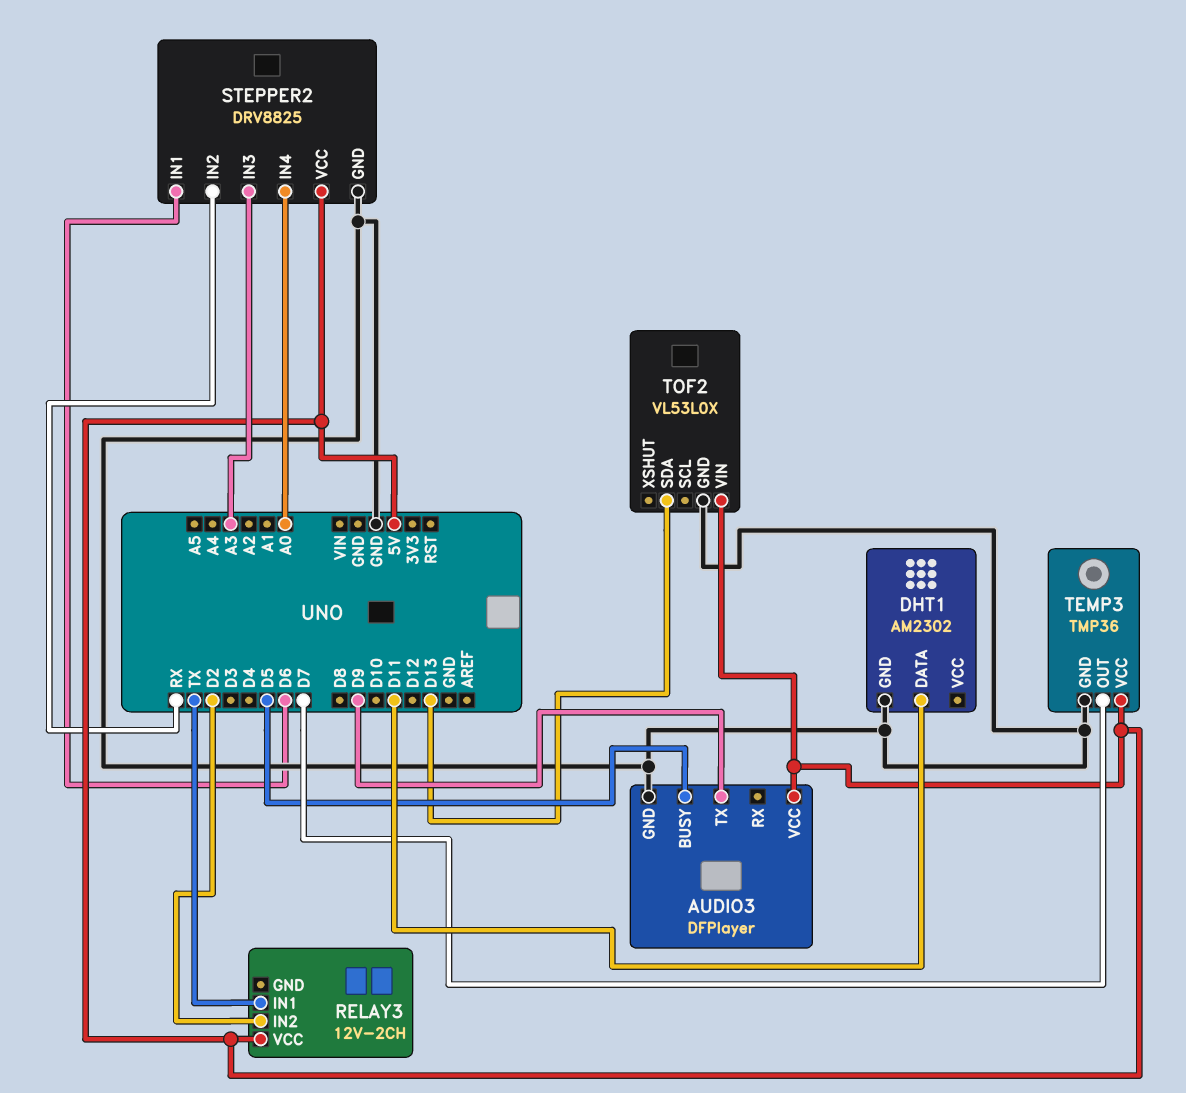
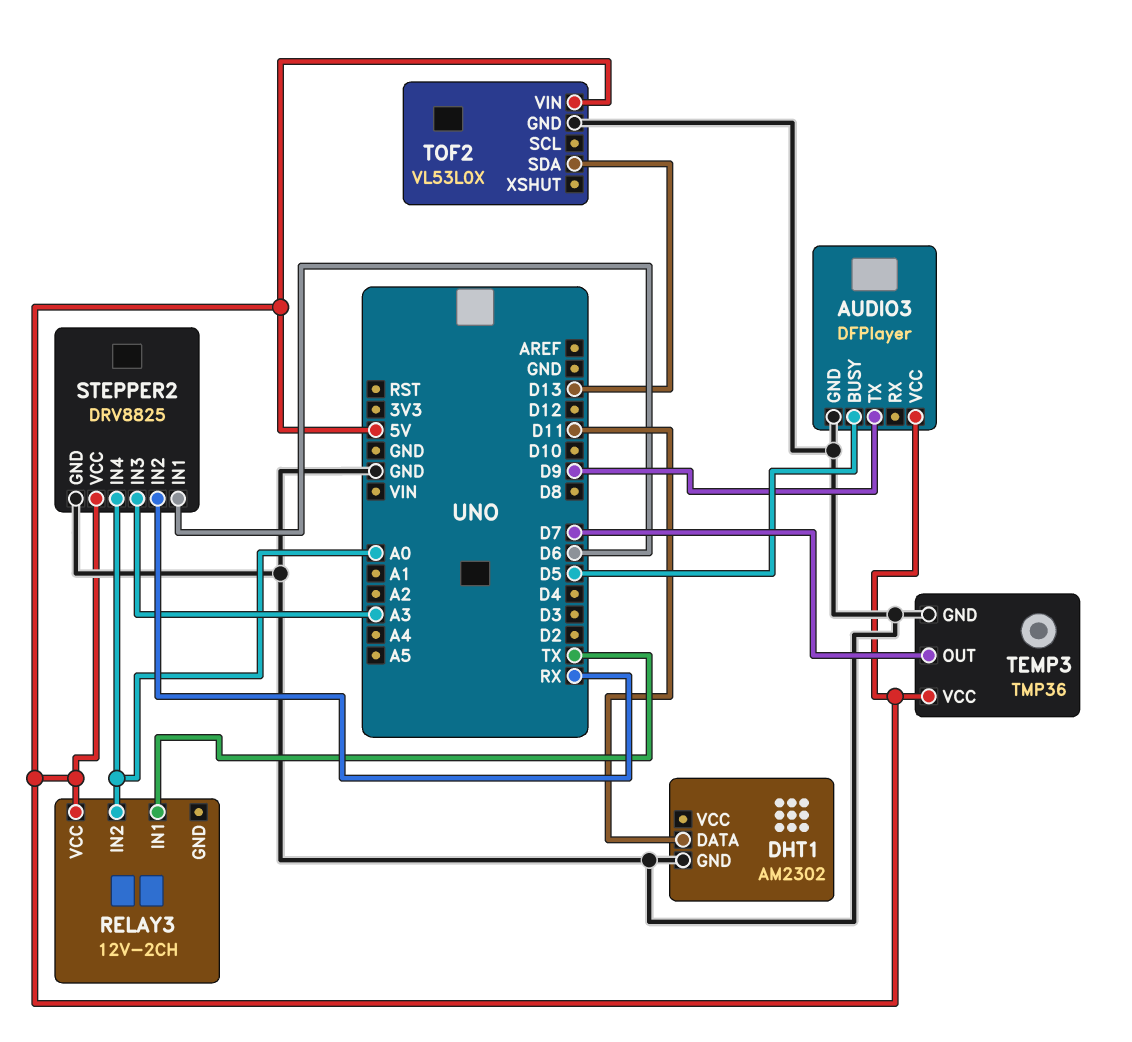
RELAY3 pin IN2: D2 -> A0

